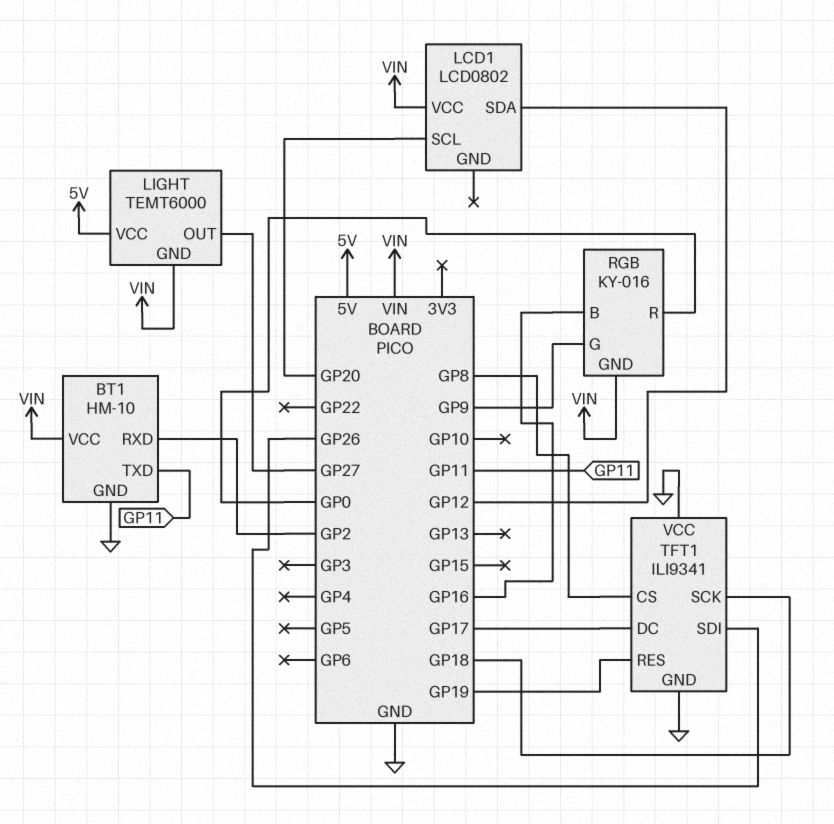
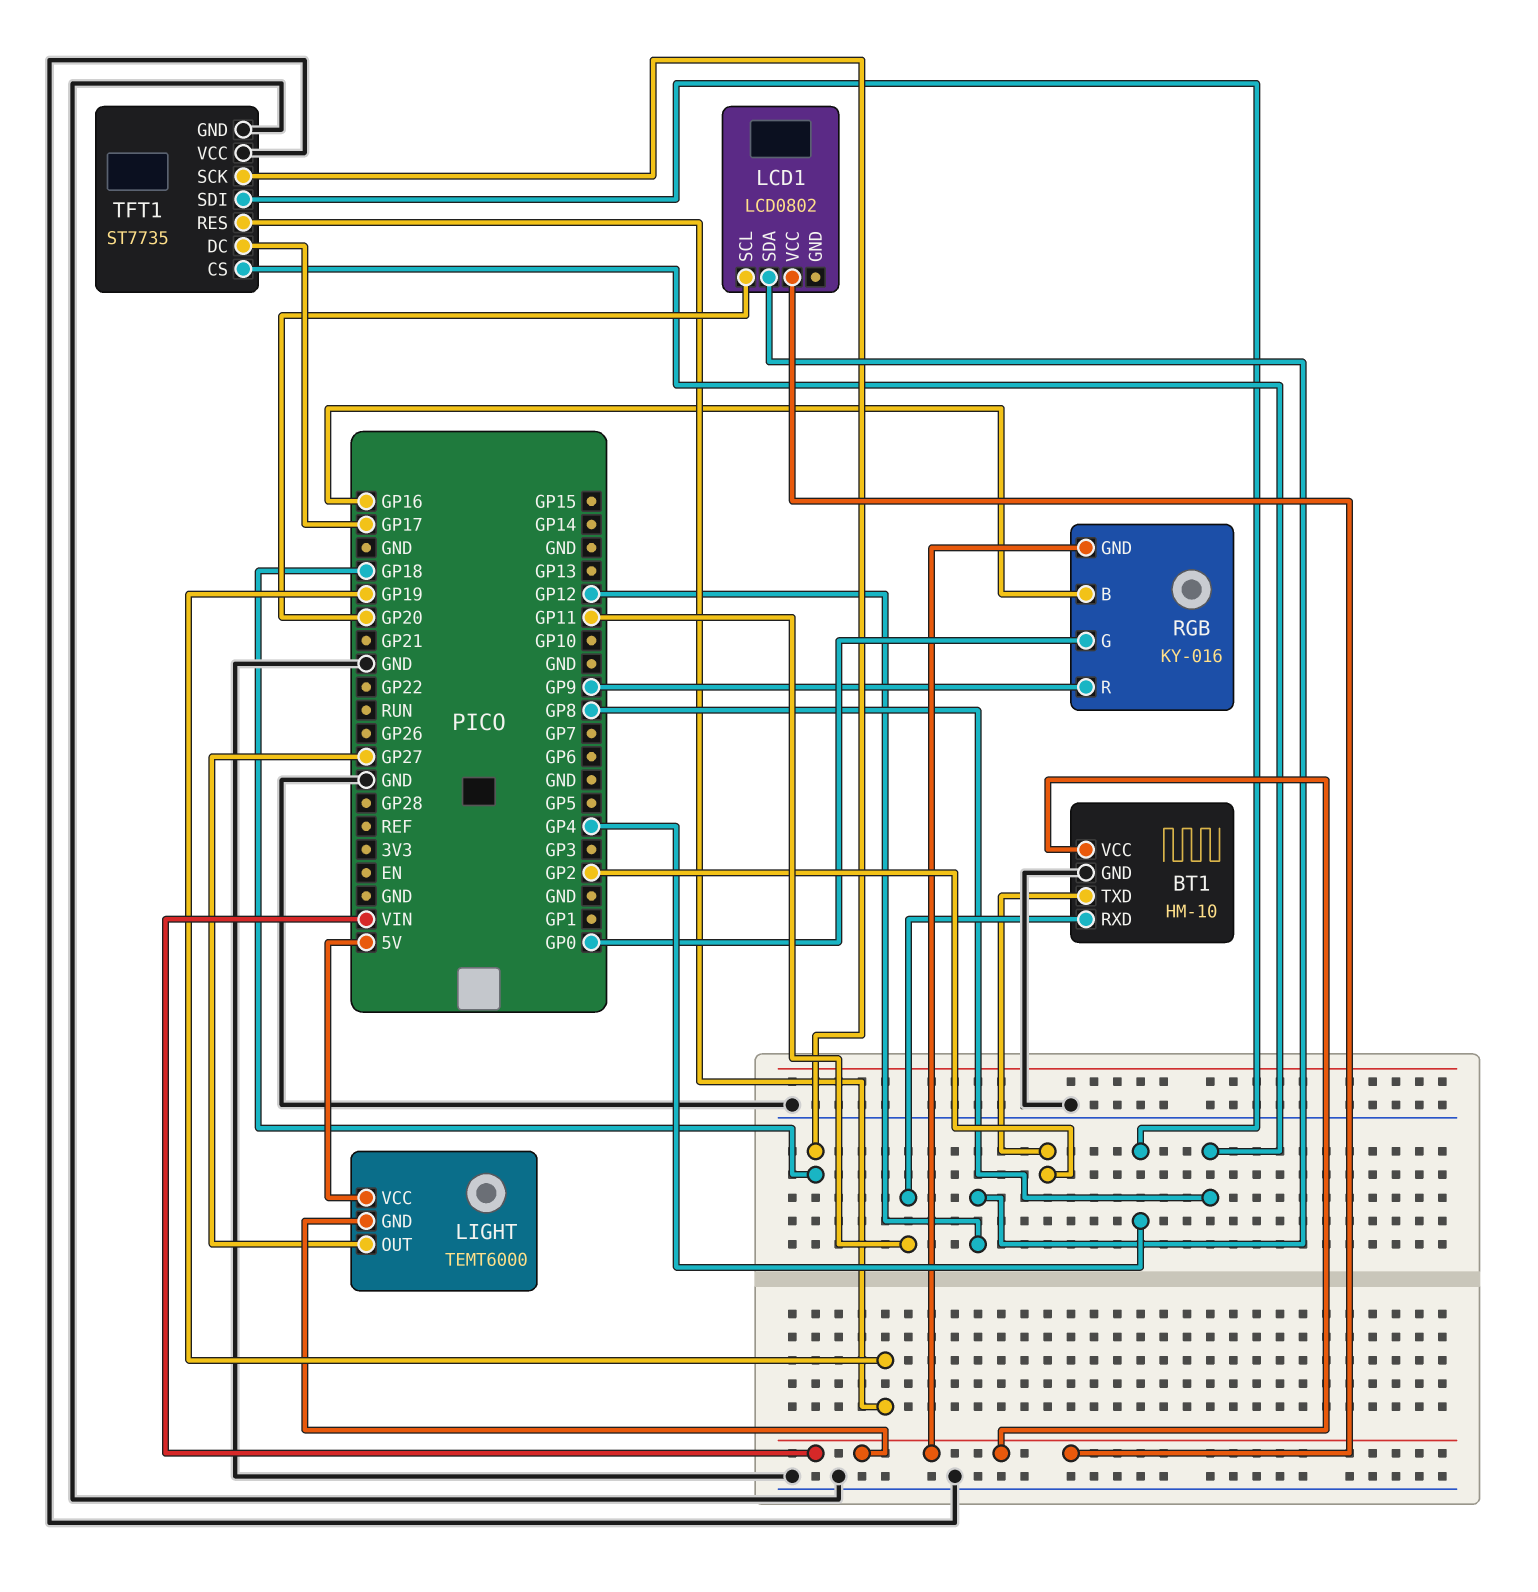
BT1 pin RXD: GP2 -> GP11
BT1 pin TXD: GP11 -> GP2
RGB pin G: GP9 -> GP0
RGB pin R: GP0 -> GP9
TFT1: ILI9341 -> ST7735
TFT1 pin SDI: GP26 -> GP4

